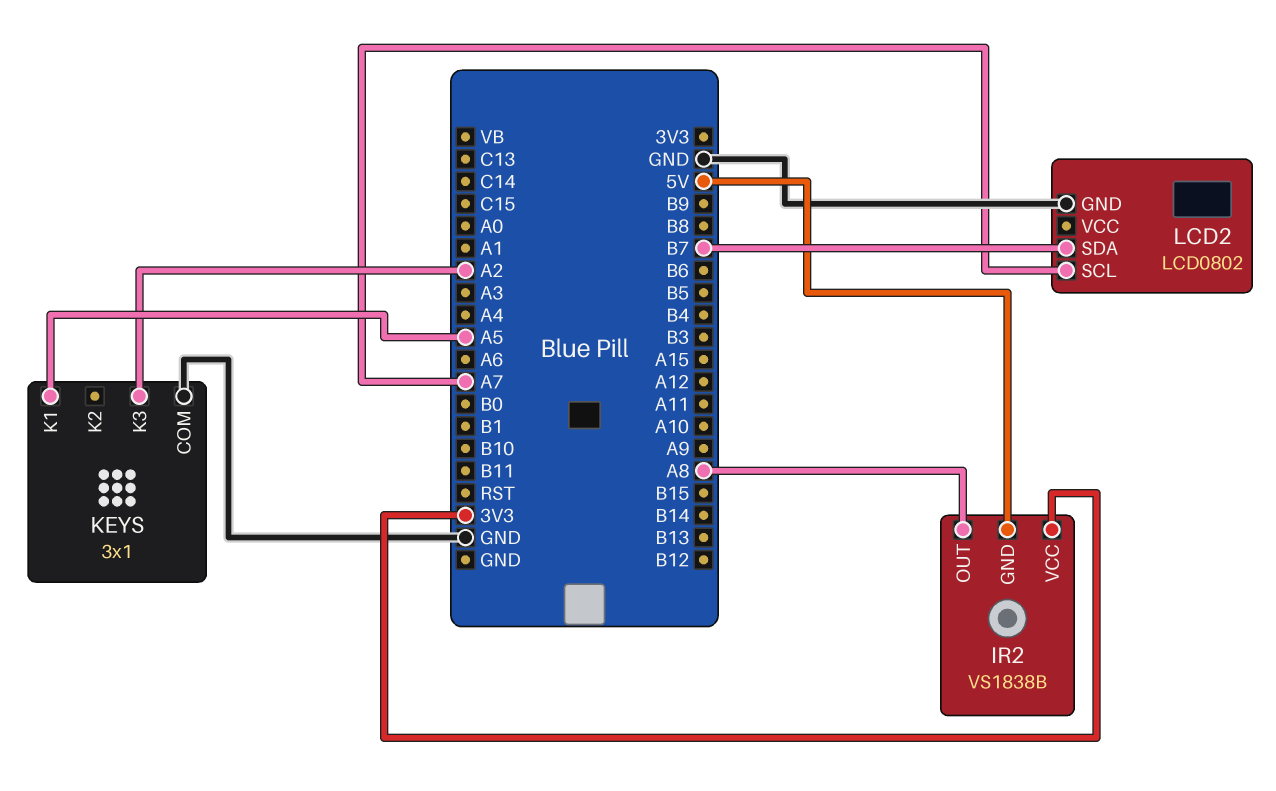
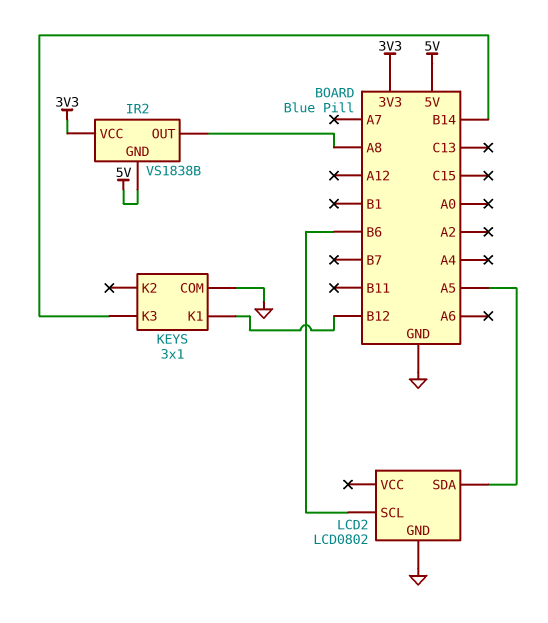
KEYS pin K1: A5 -> B12
KEYS pin K3: A2 -> B14
LCD2 pin SCL: A7 -> B6
LCD2 pin SDA: B7 -> A5

